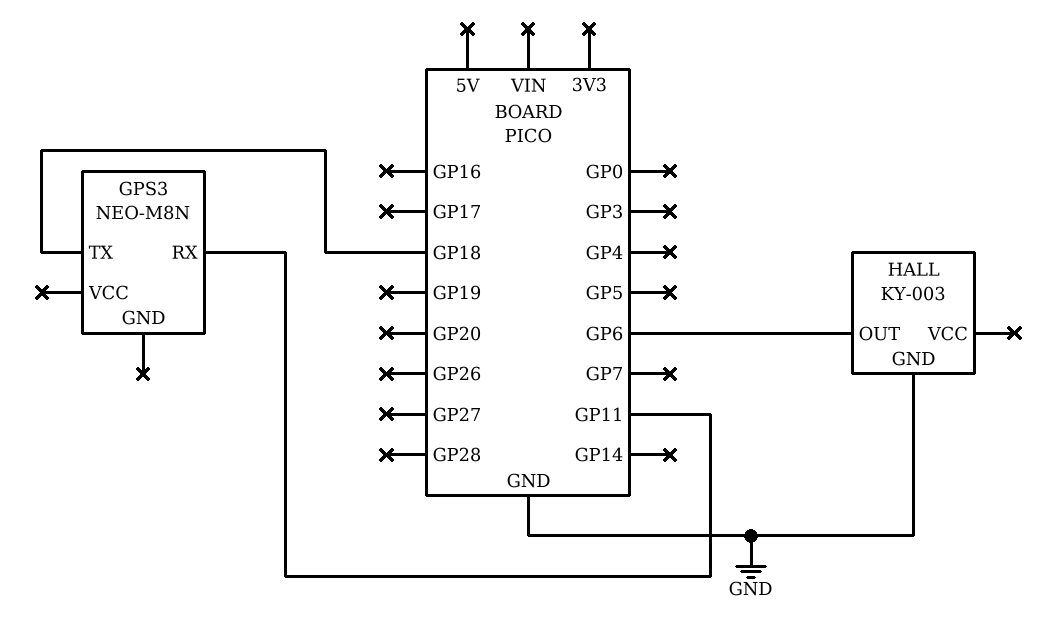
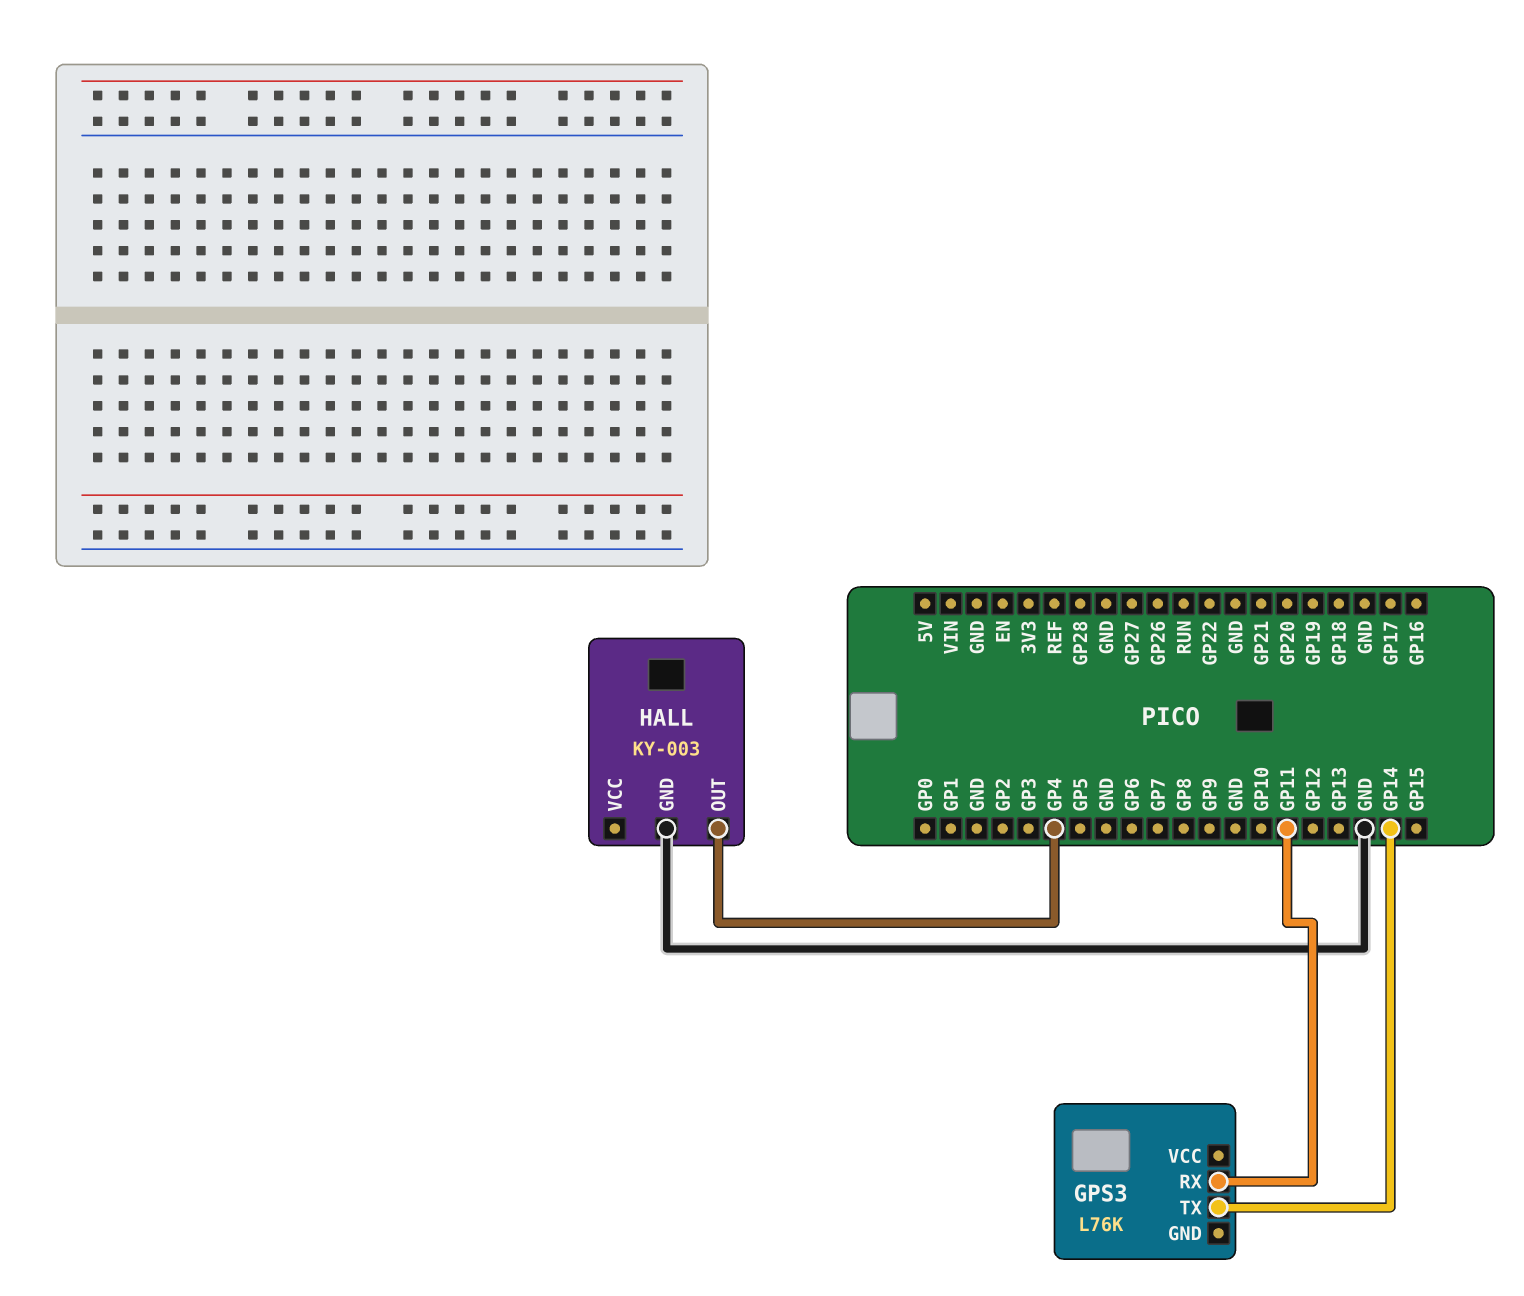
GPS3: NEO-M8N -> L76K
GPS3 pin TX: GP18 -> GP14
HALL pin OUT: GP6 -> GP4

